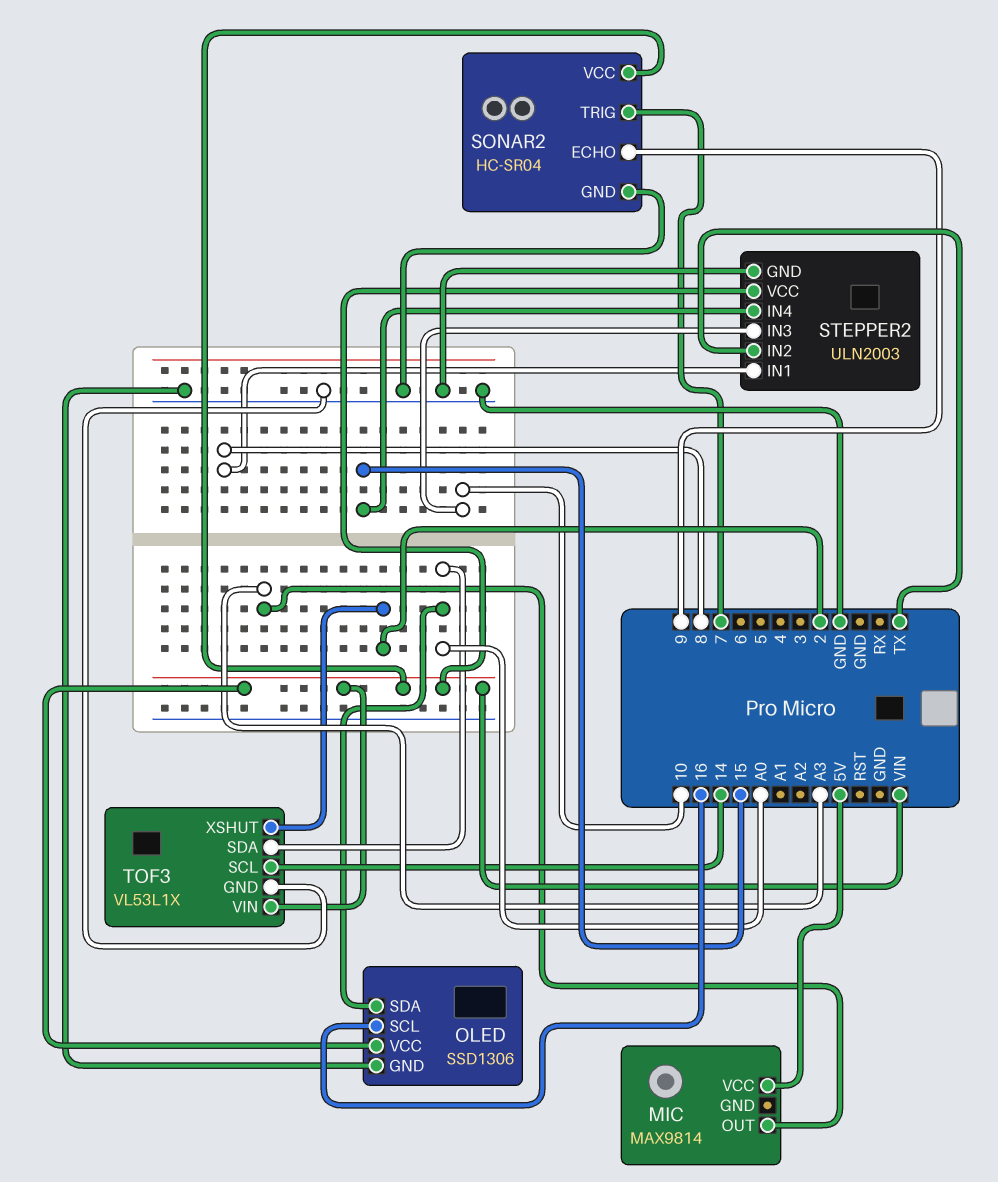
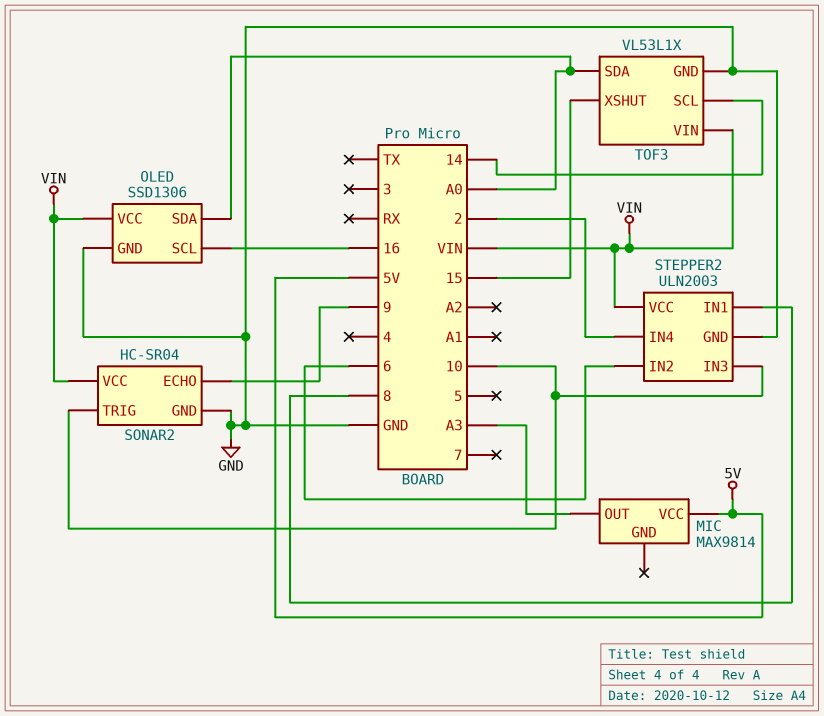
SONAR2 pin TRIG: 7 -> 10
STEPPER2 pin IN2: TX -> 6
STEPPER2 pin IN4: 15 -> 2
TOF3 pin XSHUT: 2 -> 15

